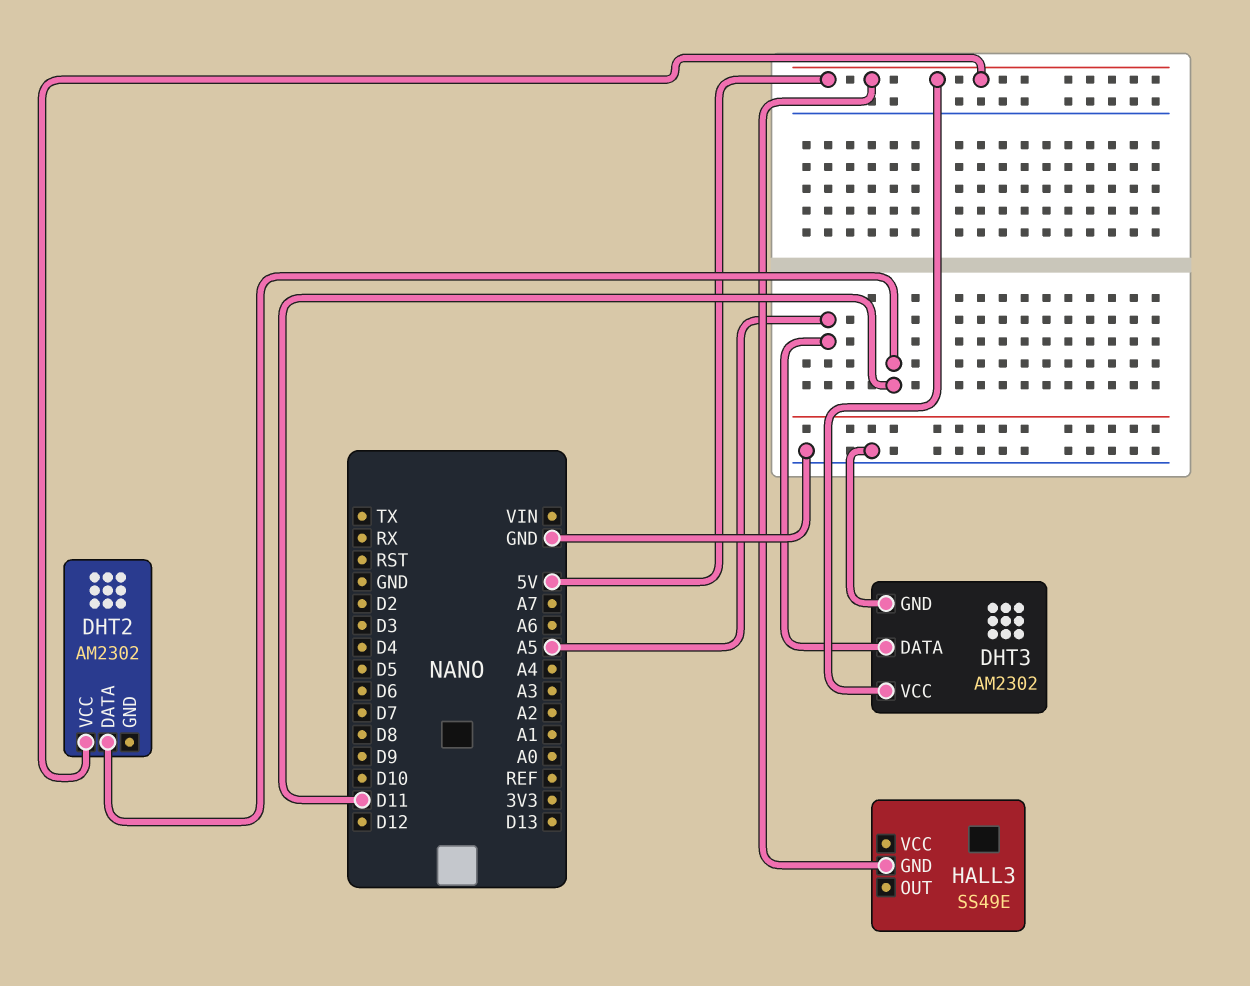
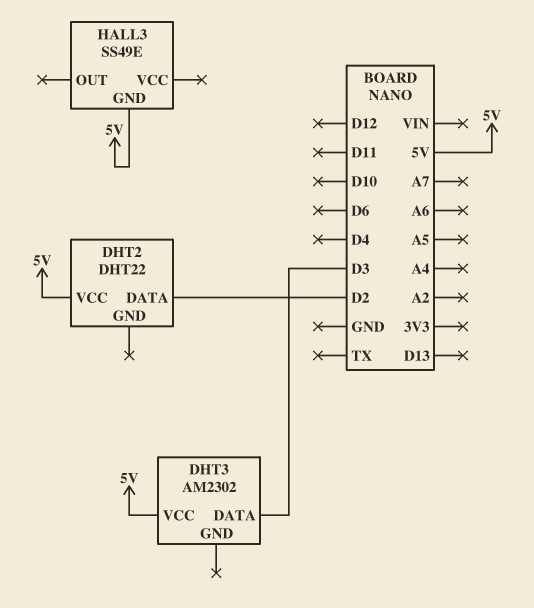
DHT2: AM2302 -> DHT22
DHT2 pin DATA: D11 -> D2
DHT3 pin DATA: A5 -> D3
DHT3 pin GND: GND -> none

